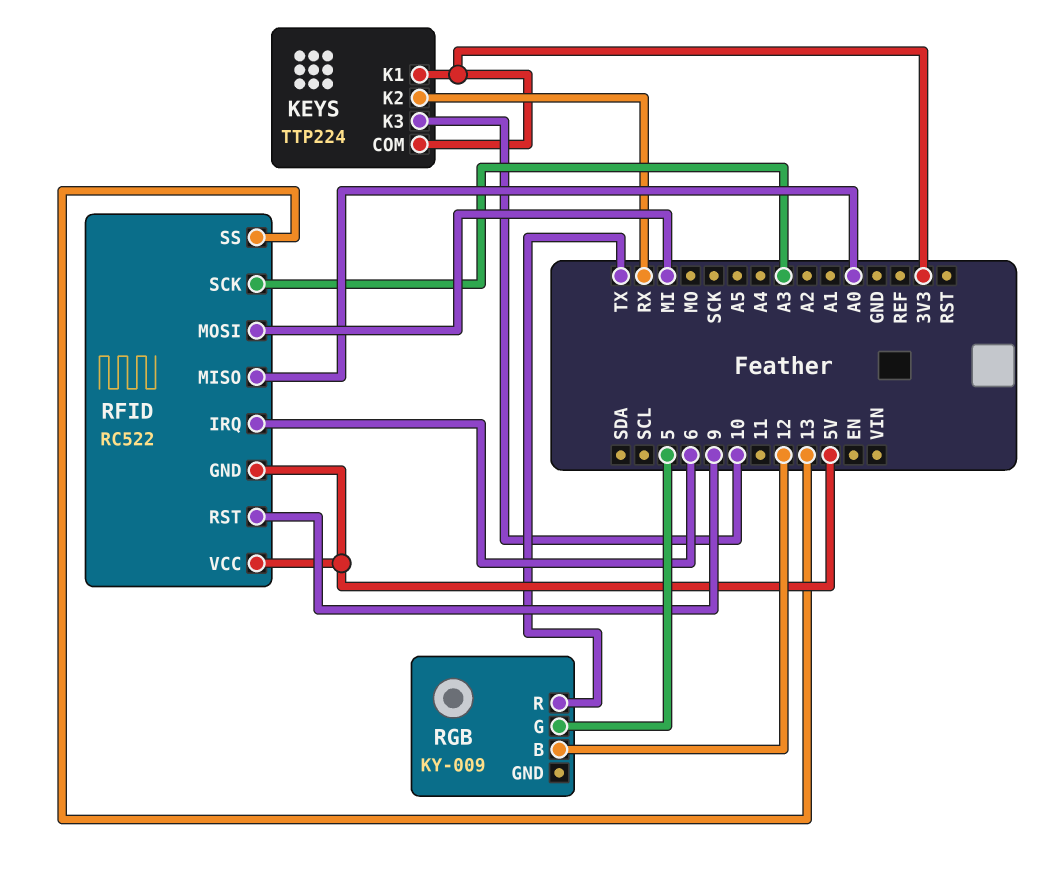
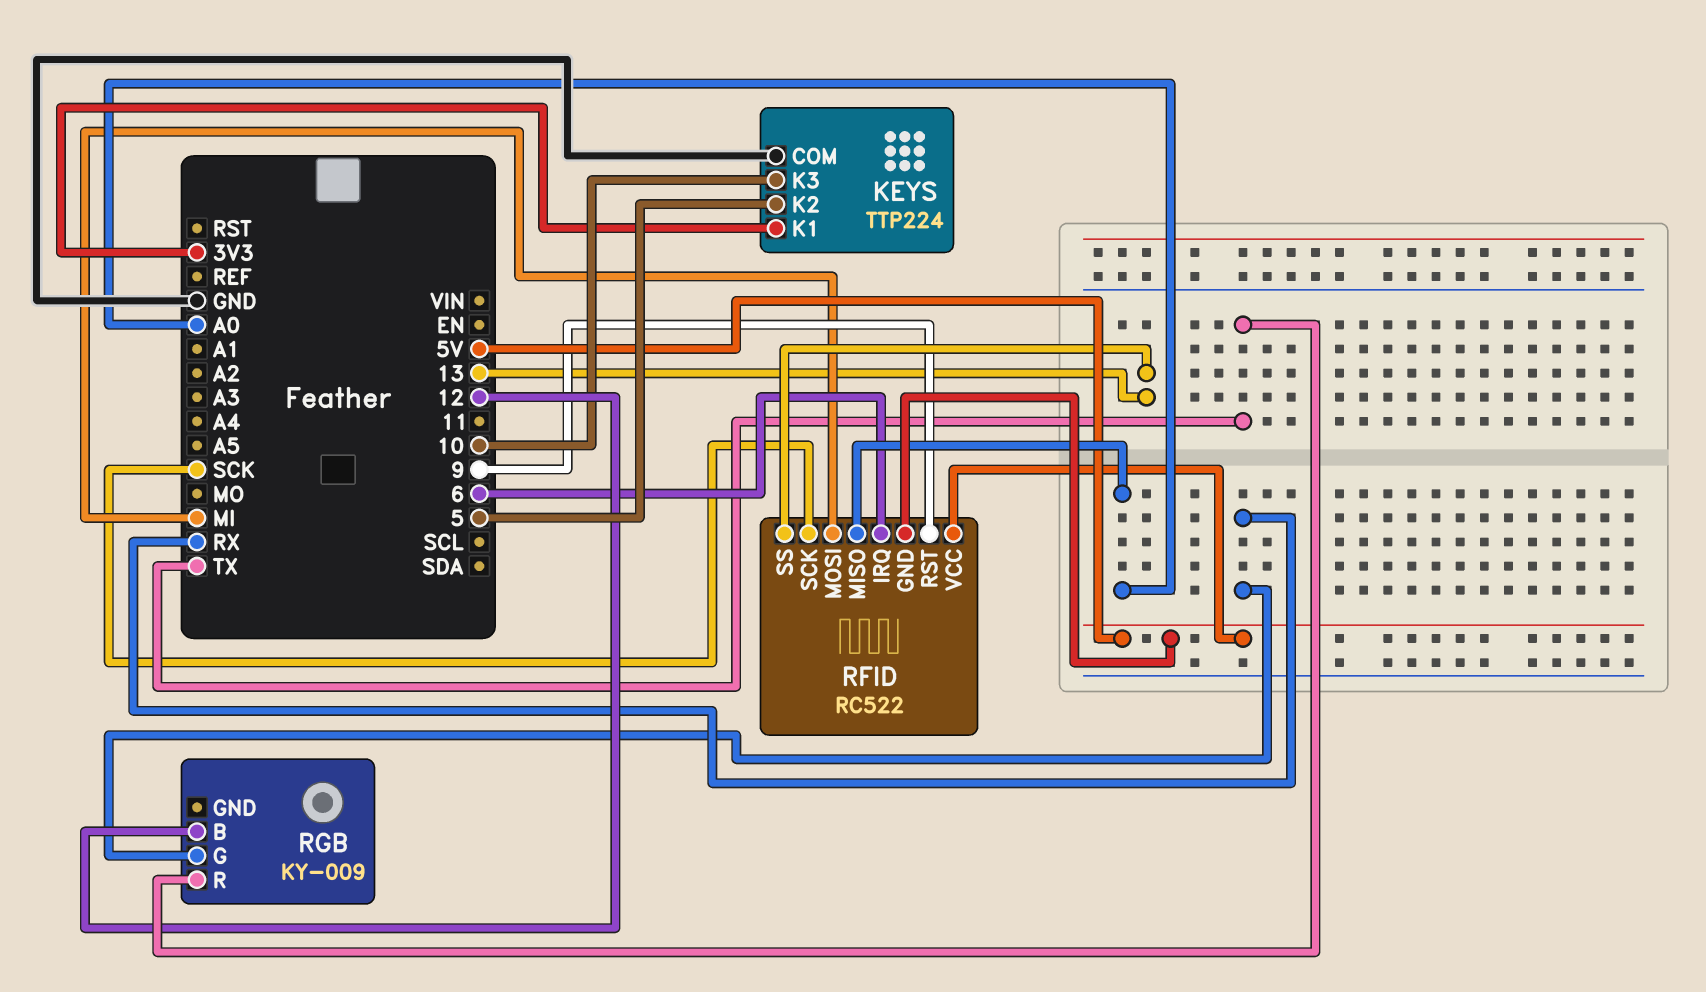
KEYS pin COM: 3V3 -> GND
KEYS pin K2: RX -> 5
RFID pin SCK: A3 -> SCK
RGB pin G: 5 -> RX

